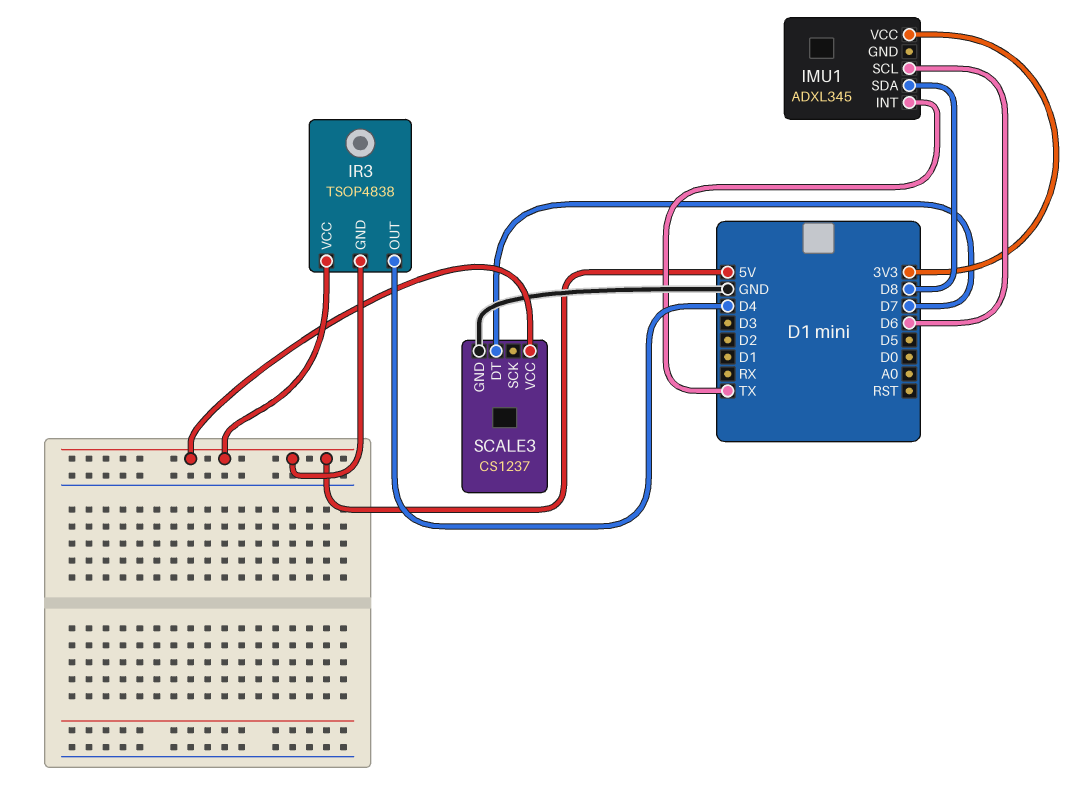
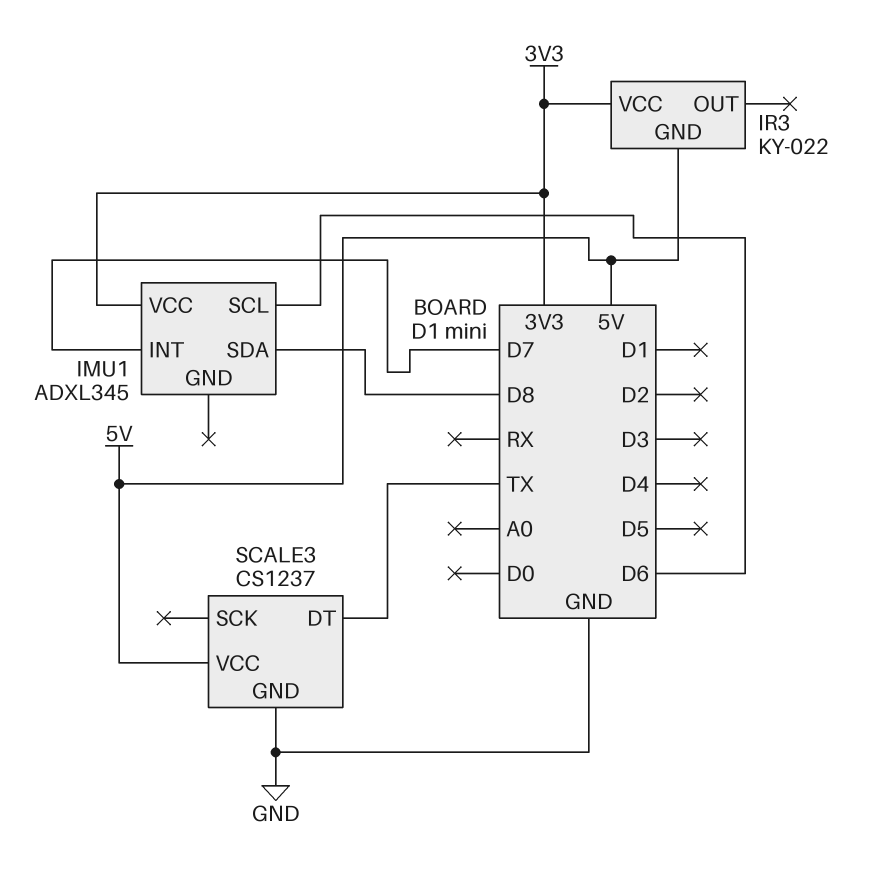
IMU1 pin INT: TX -> D7
IR3: TSOP4838 -> KY-022
IR3 pin OUT: D4 -> none
IR3 pin VCC: 5V -> 3V3
SCALE3 pin DT: D7 -> TX

